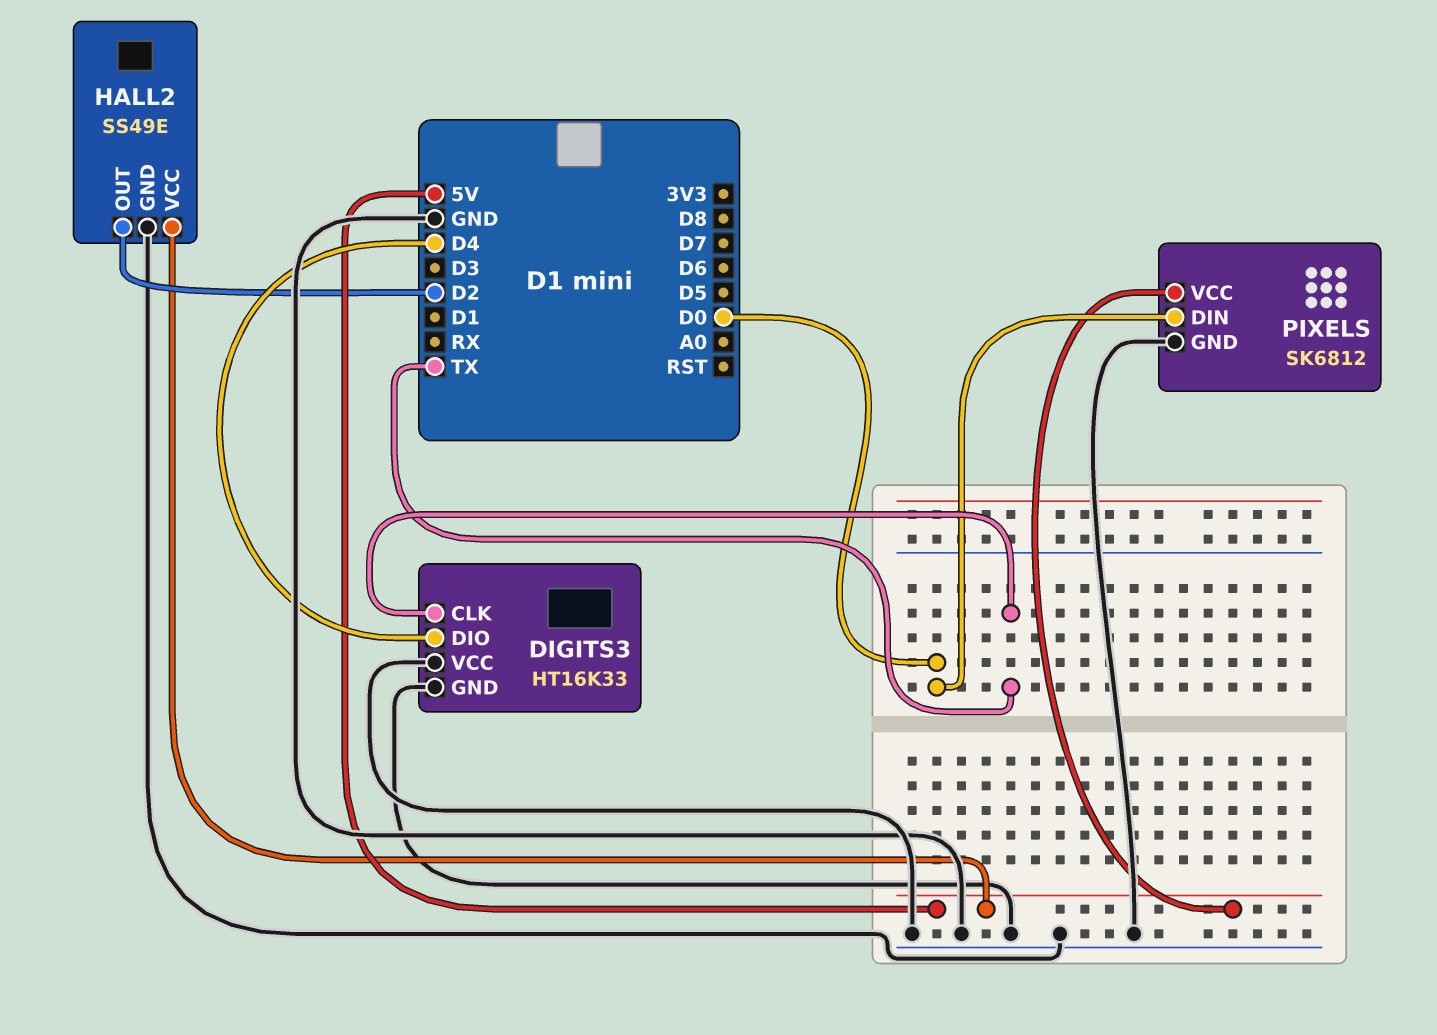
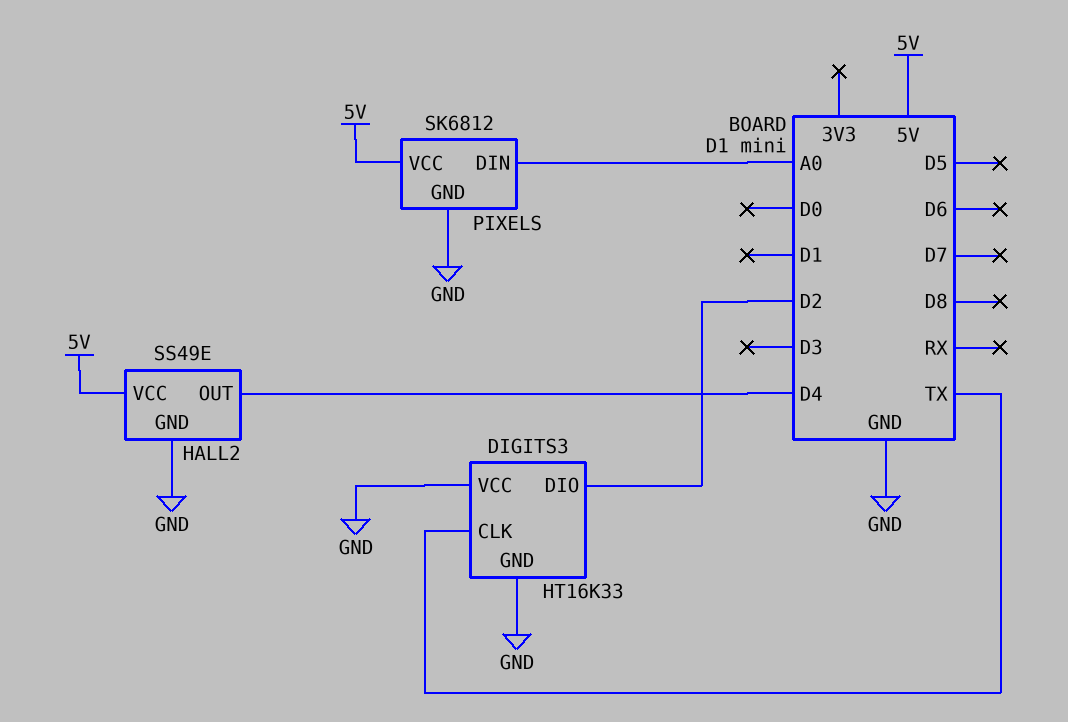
DIGITS3 pin DIO: D4 -> D2
HALL2 pin OUT: D2 -> D4
PIXELS pin DIN: D0 -> A0

